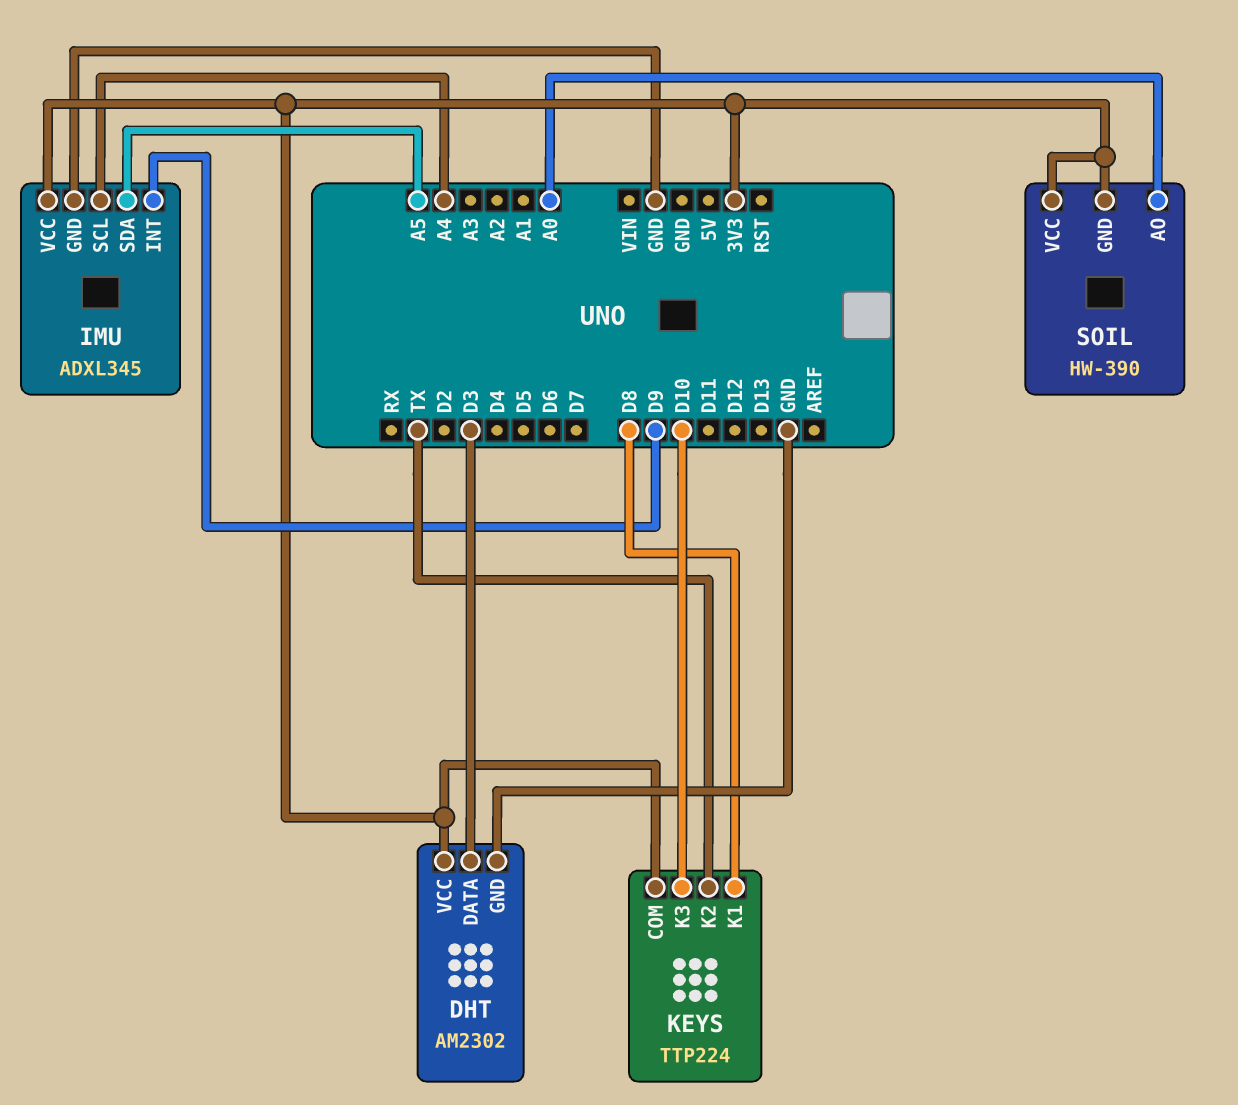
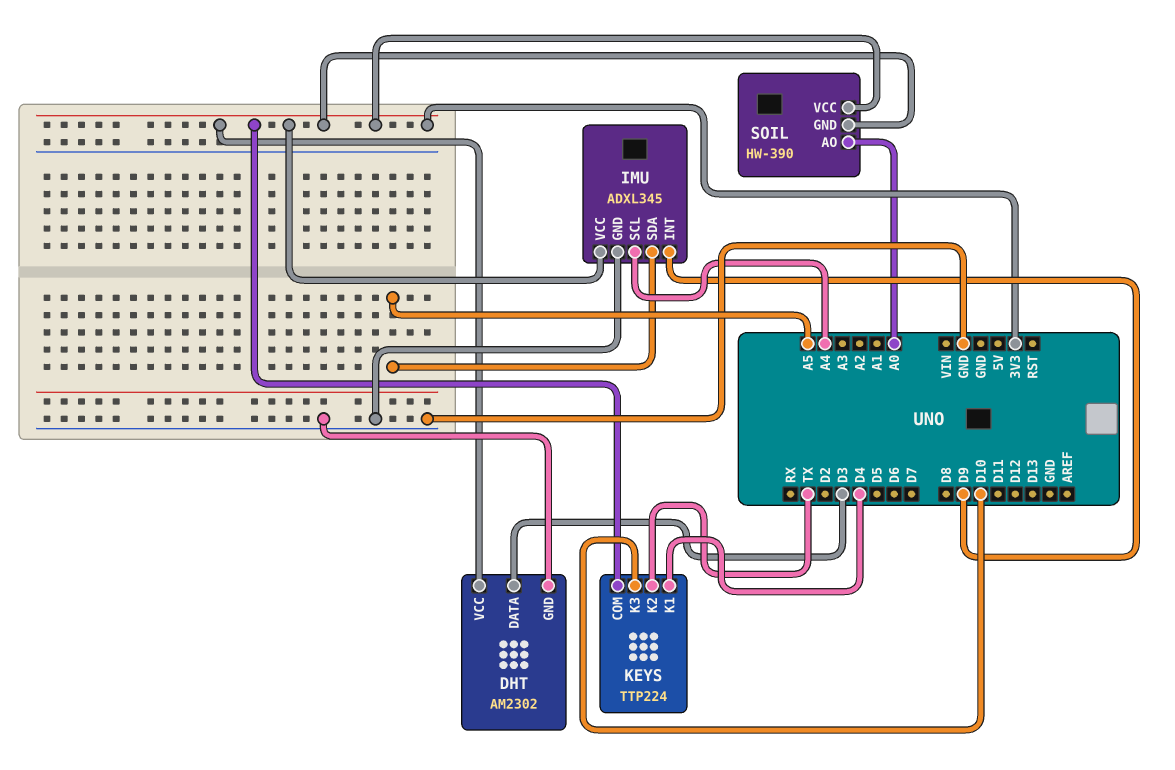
KEYS pin K1: D8 -> D4

